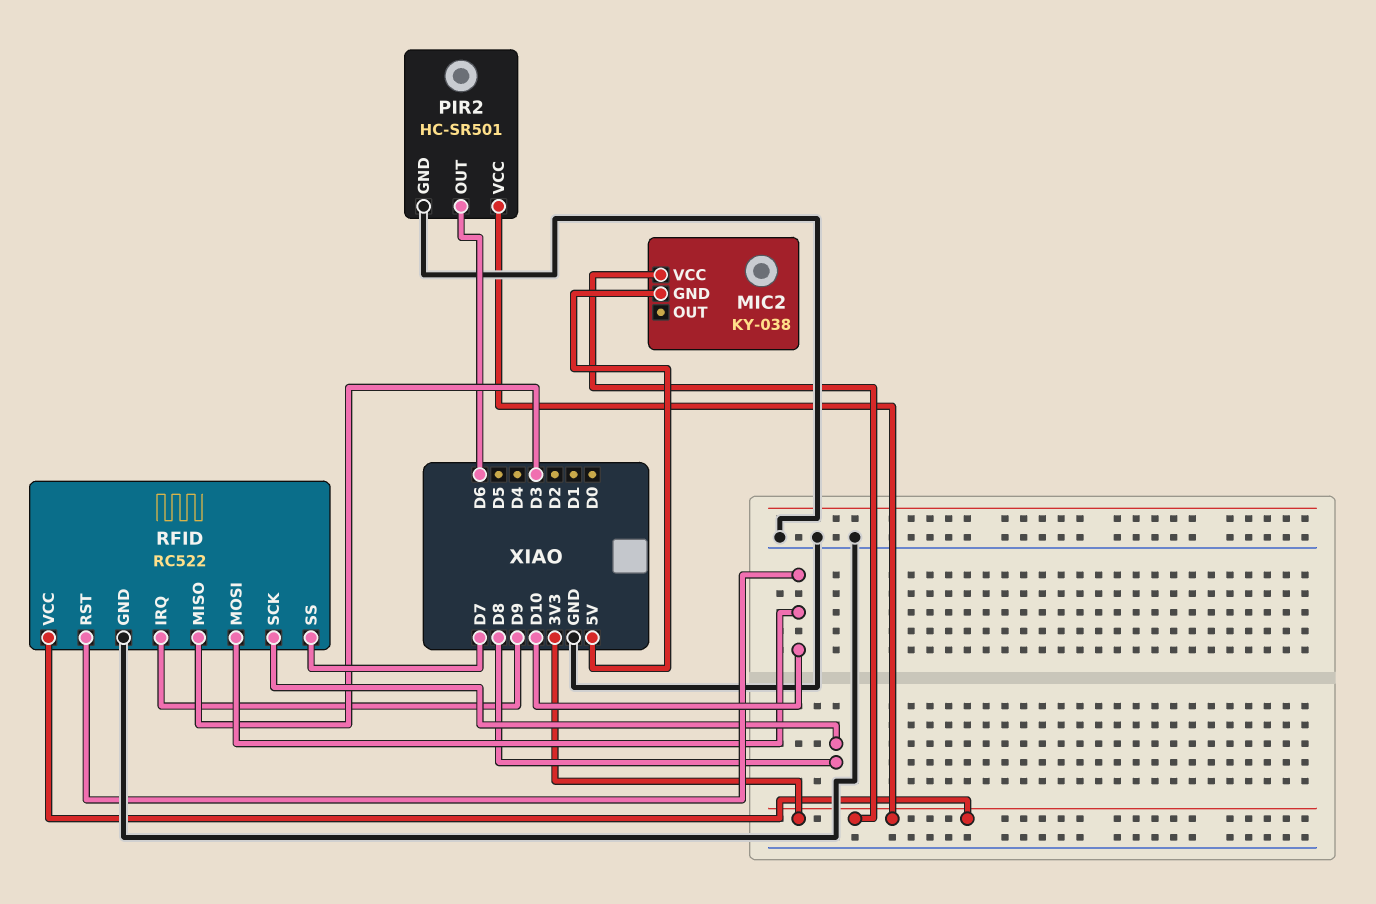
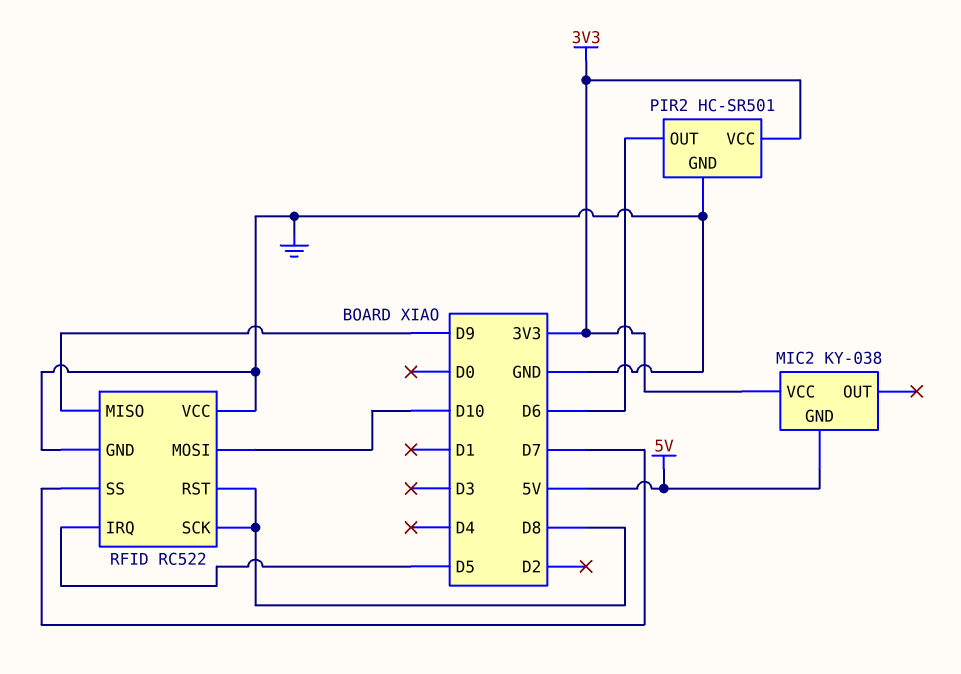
RFID pin IRQ: D9 -> D5
RFID pin MISO: D3 -> D9
RFID pin RST: D10 -> D8
RFID pin VCC: 3V3 -> GND

